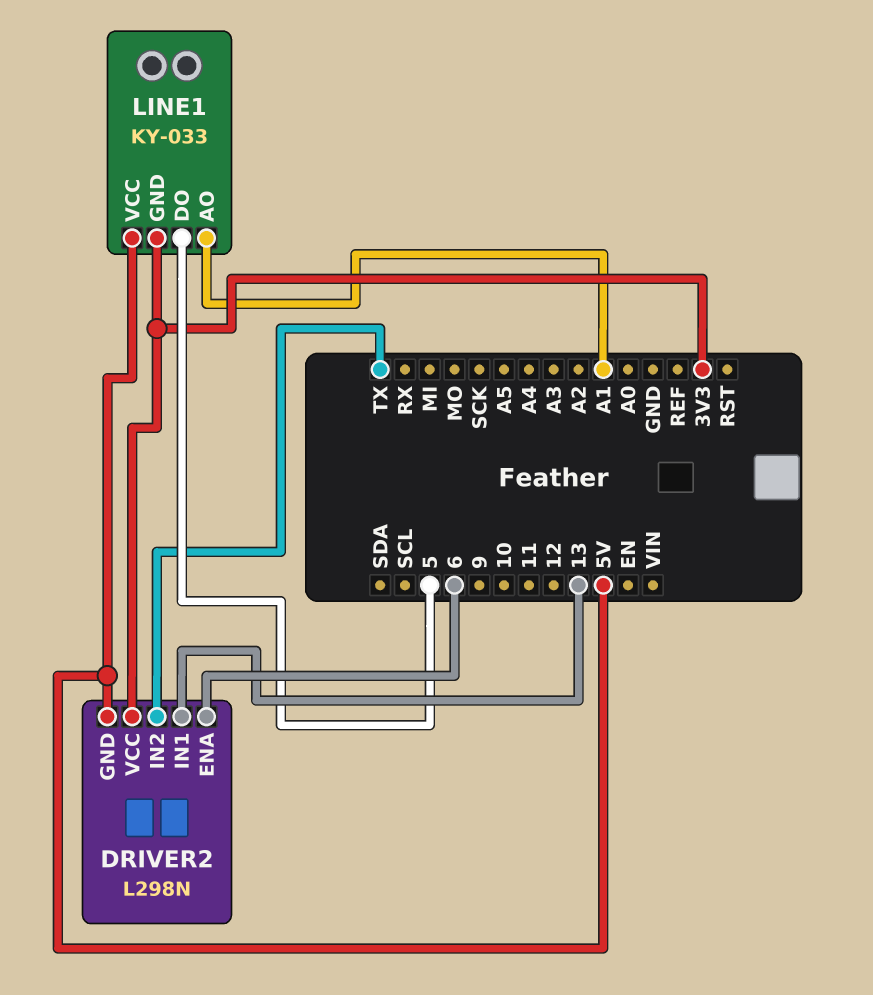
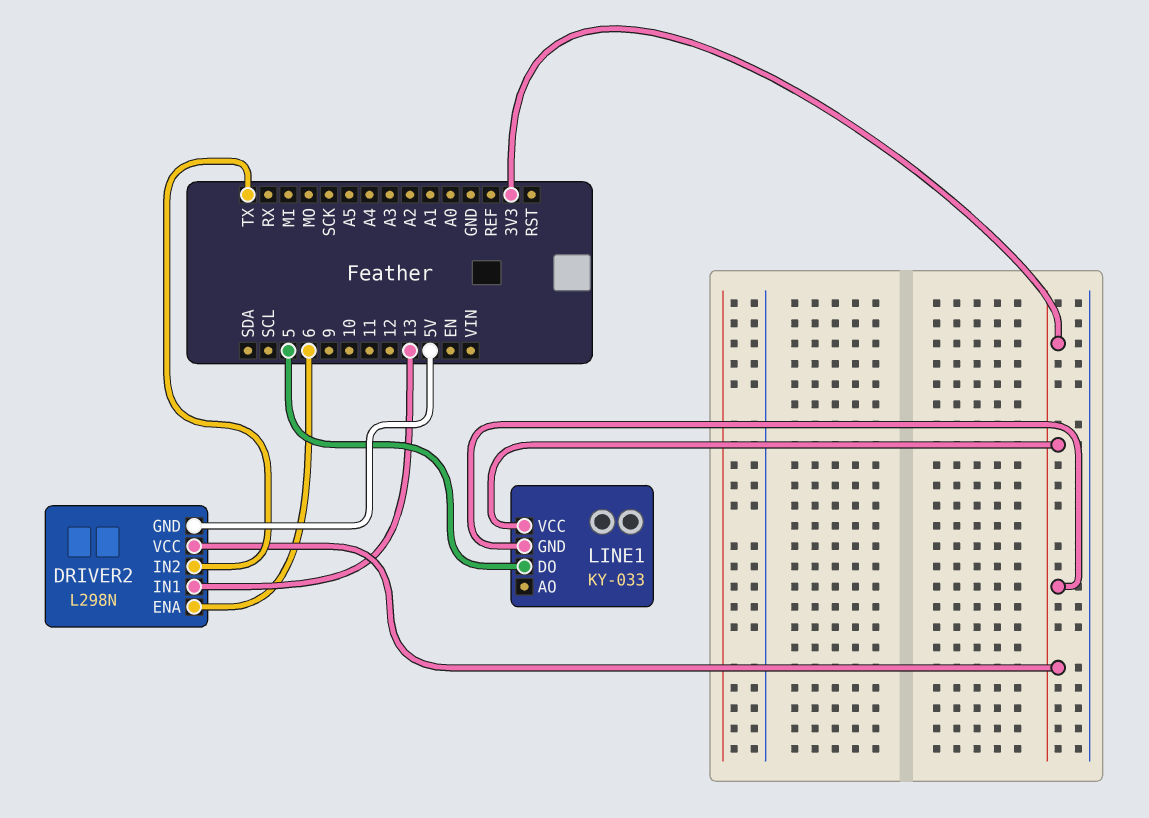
LINE1 pin AO: A1 -> none
LINE1 pin VCC: 5V -> 3V3

